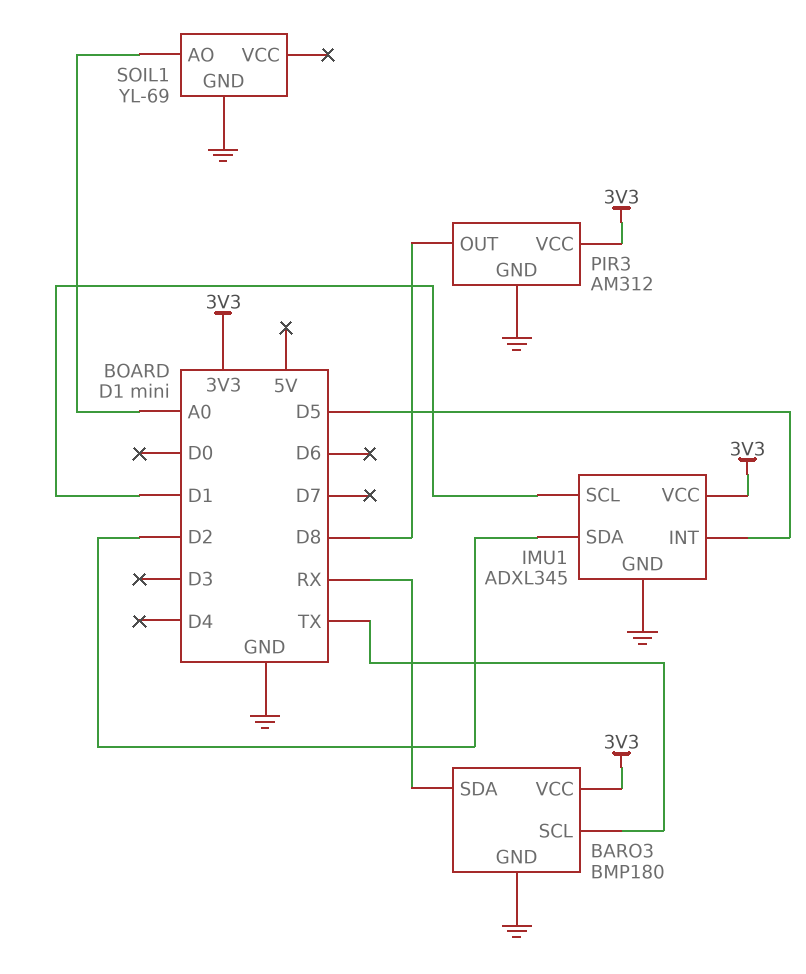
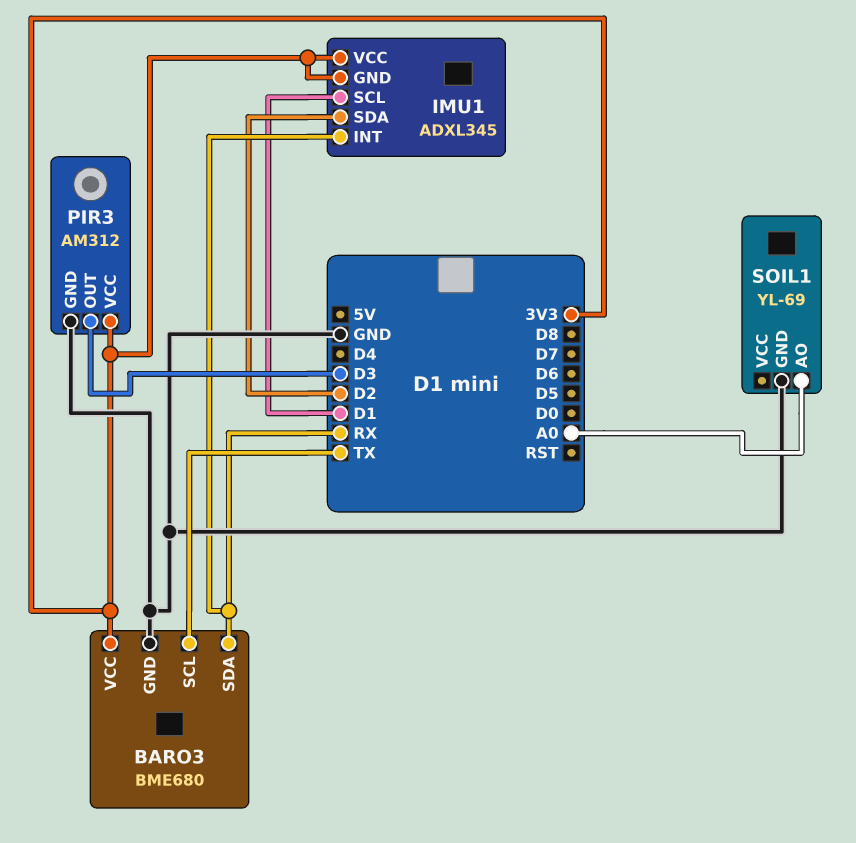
BARO3: BMP180 -> BME680
IMU1 pin GND: GND -> 3V3
IMU1 pin INT: D5 -> RX
PIR3 pin OUT: D8 -> D3

